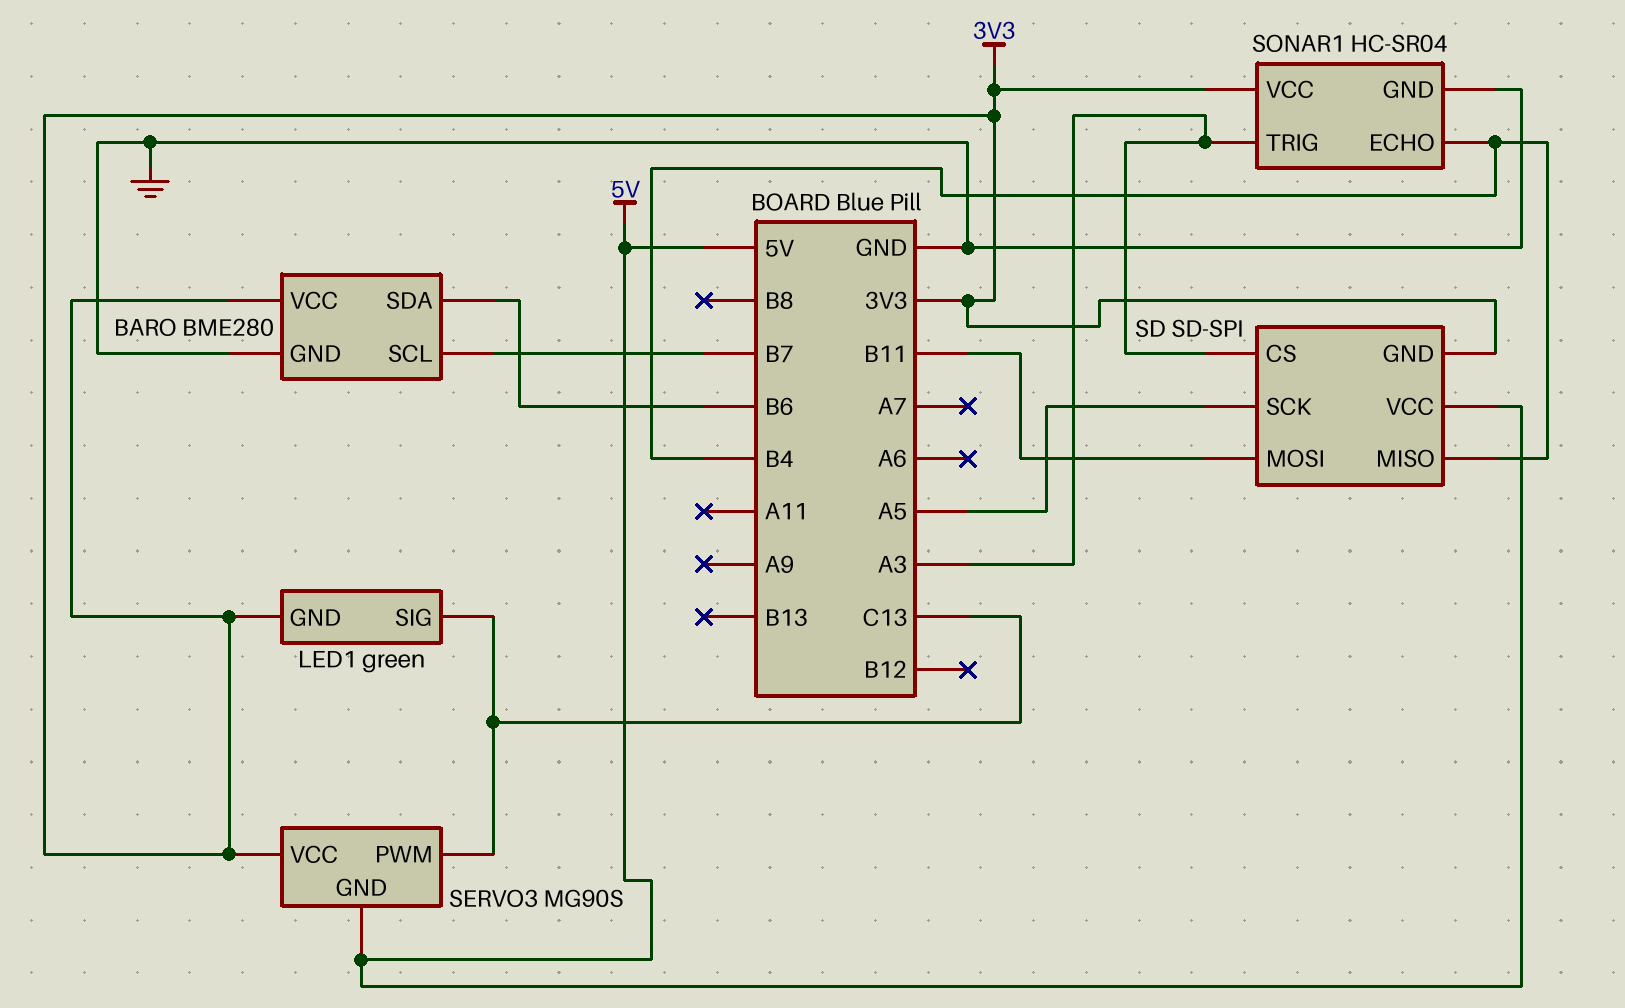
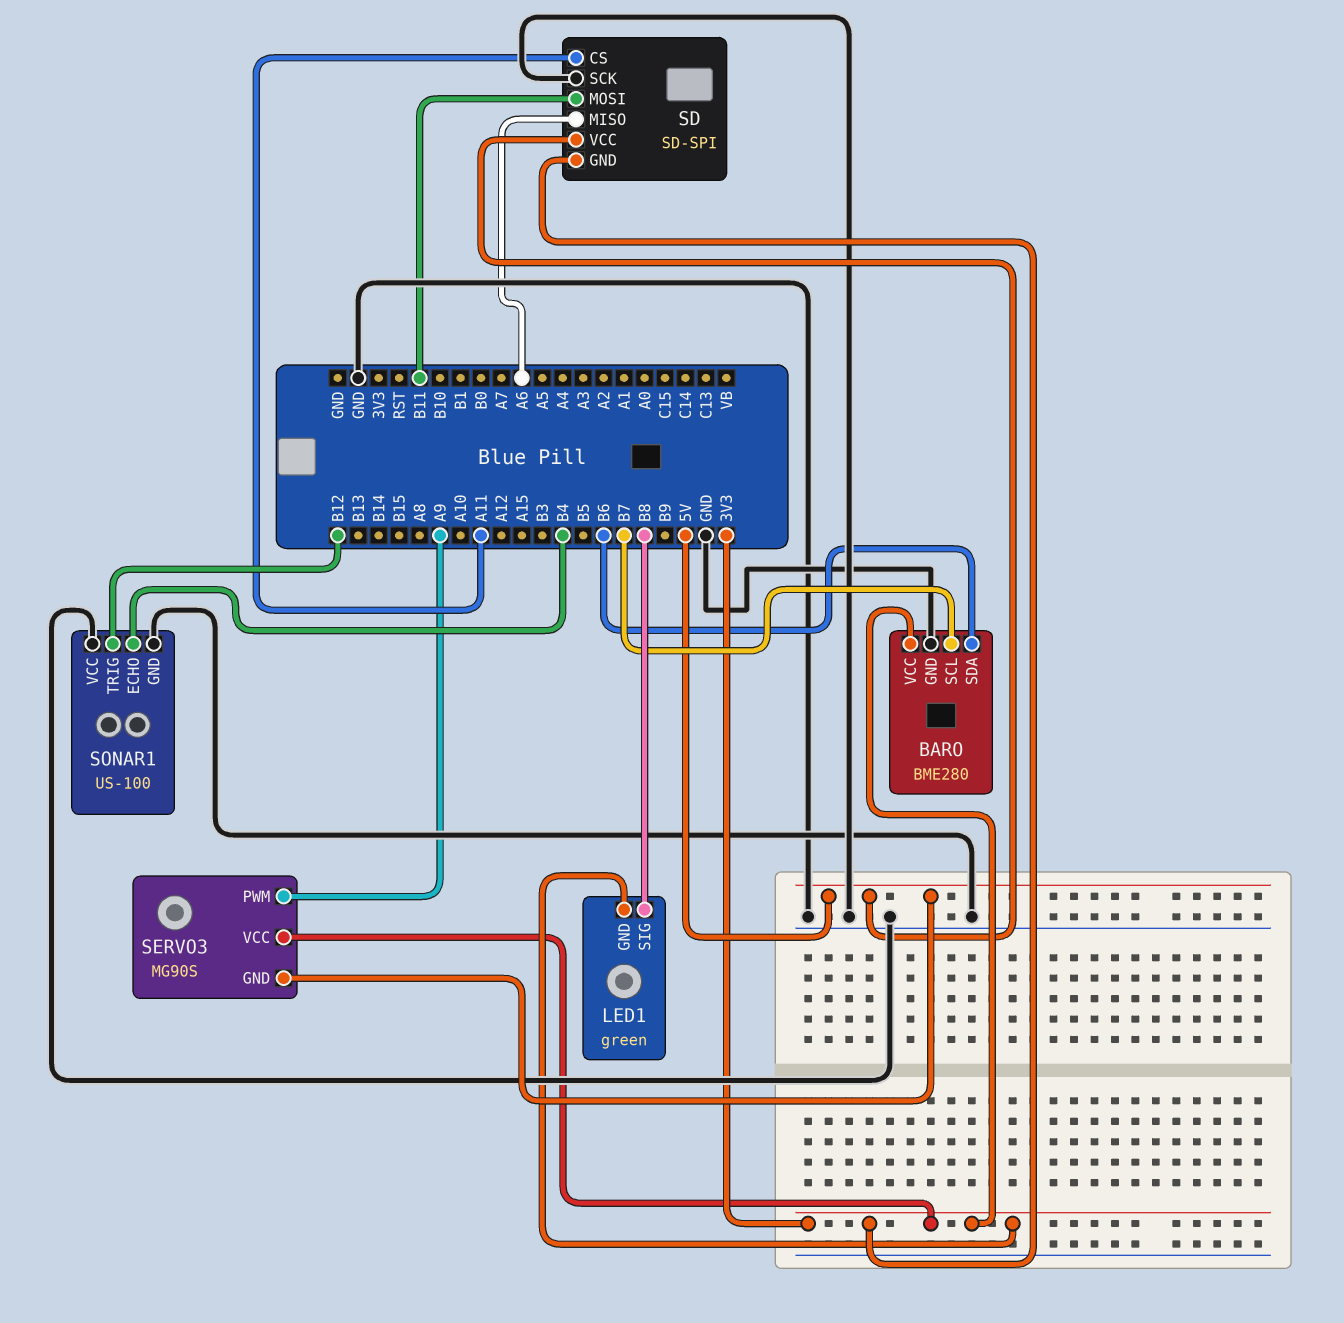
LED1 pin SIG: C13 -> B8
SD pin CS: A3 -> A11
SD pin MISO: B4 -> A6
SD pin SCK: A5 -> GND
SERVO3 pin PWM: C13 -> A9
SONAR1: HC-SR04 -> US-100
SONAR1 pin TRIG: A3 -> B12
SONAR1 pin VCC: 3V3 -> GND

